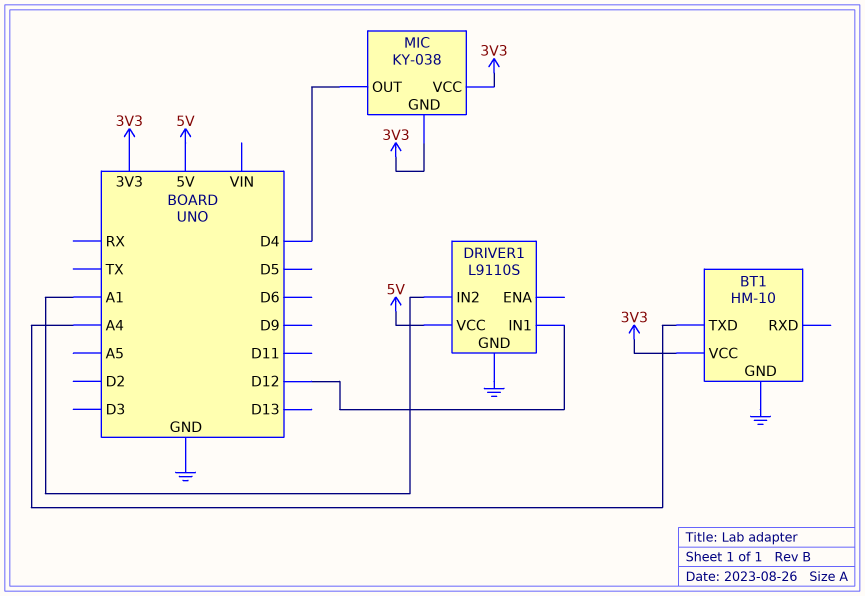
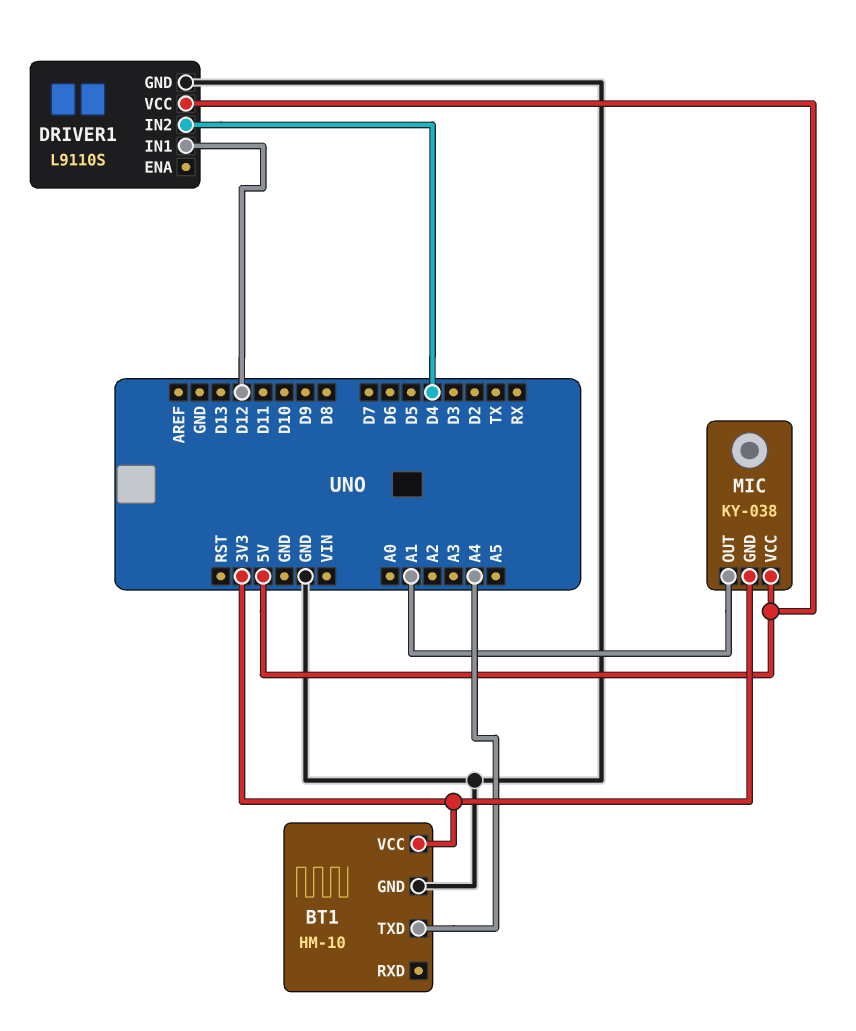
DRIVER1 pin IN2: A1 -> D4
MIC pin OUT: D4 -> A1
MIC pin VCC: 3V3 -> 5V

